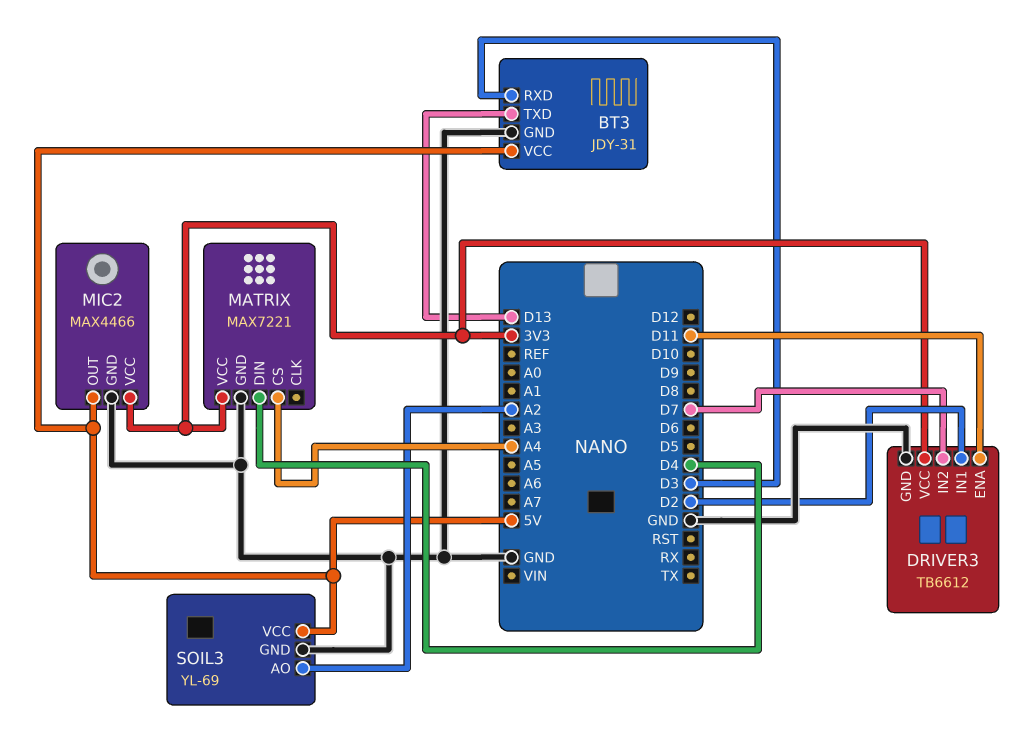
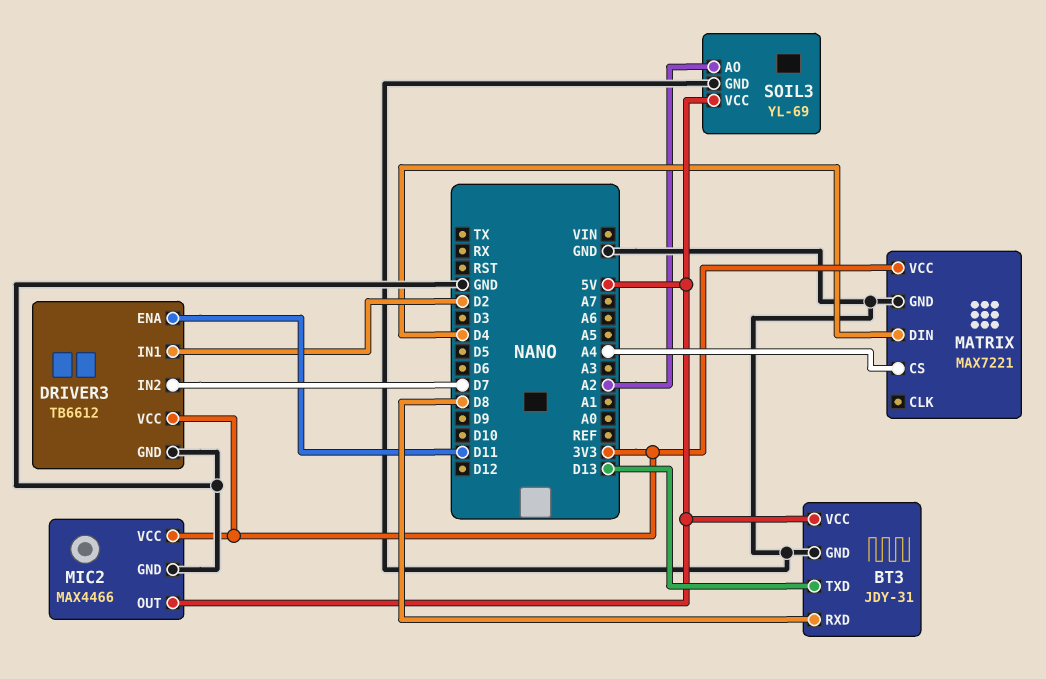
BT3 pin RXD: D3 -> D8

